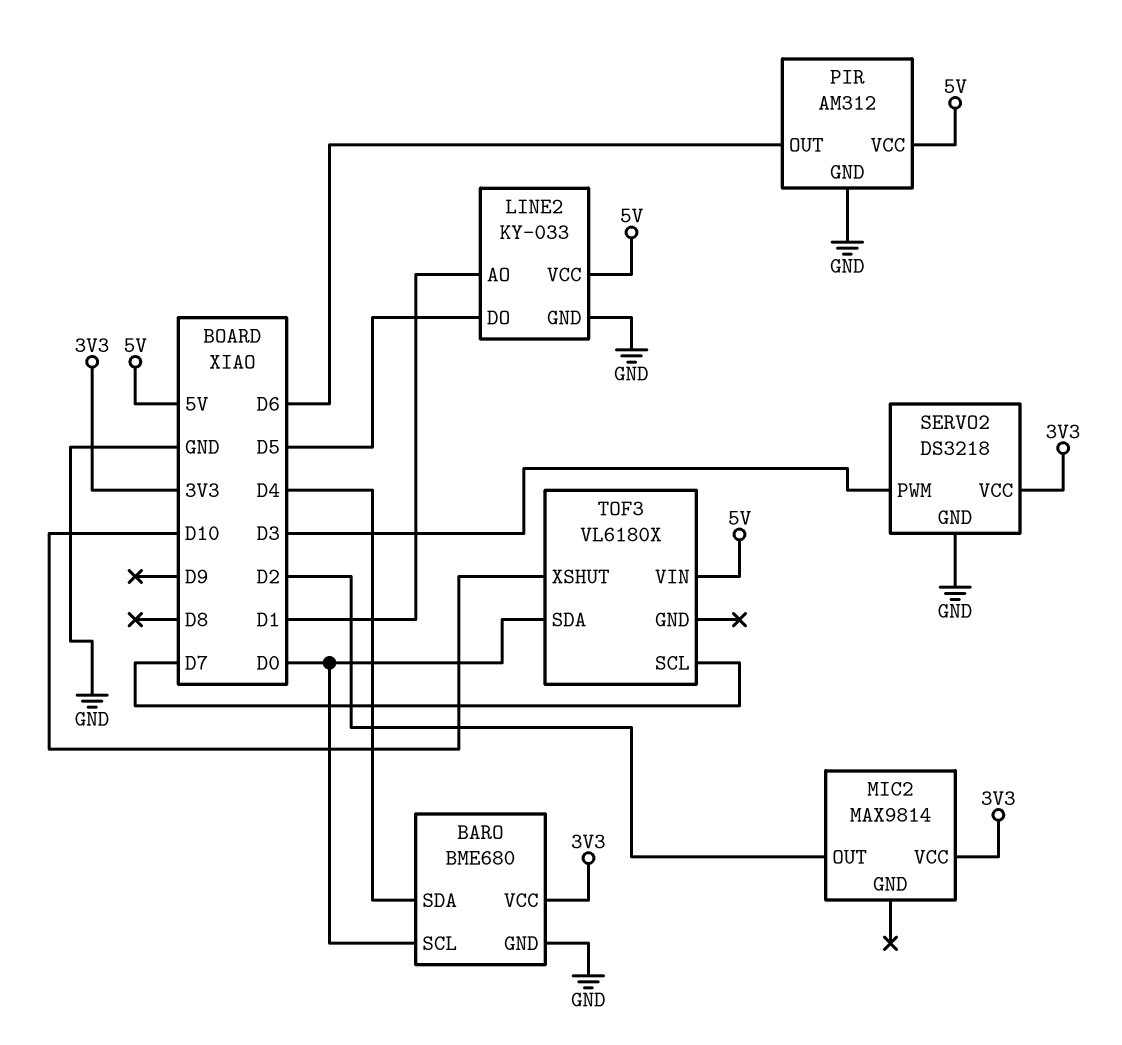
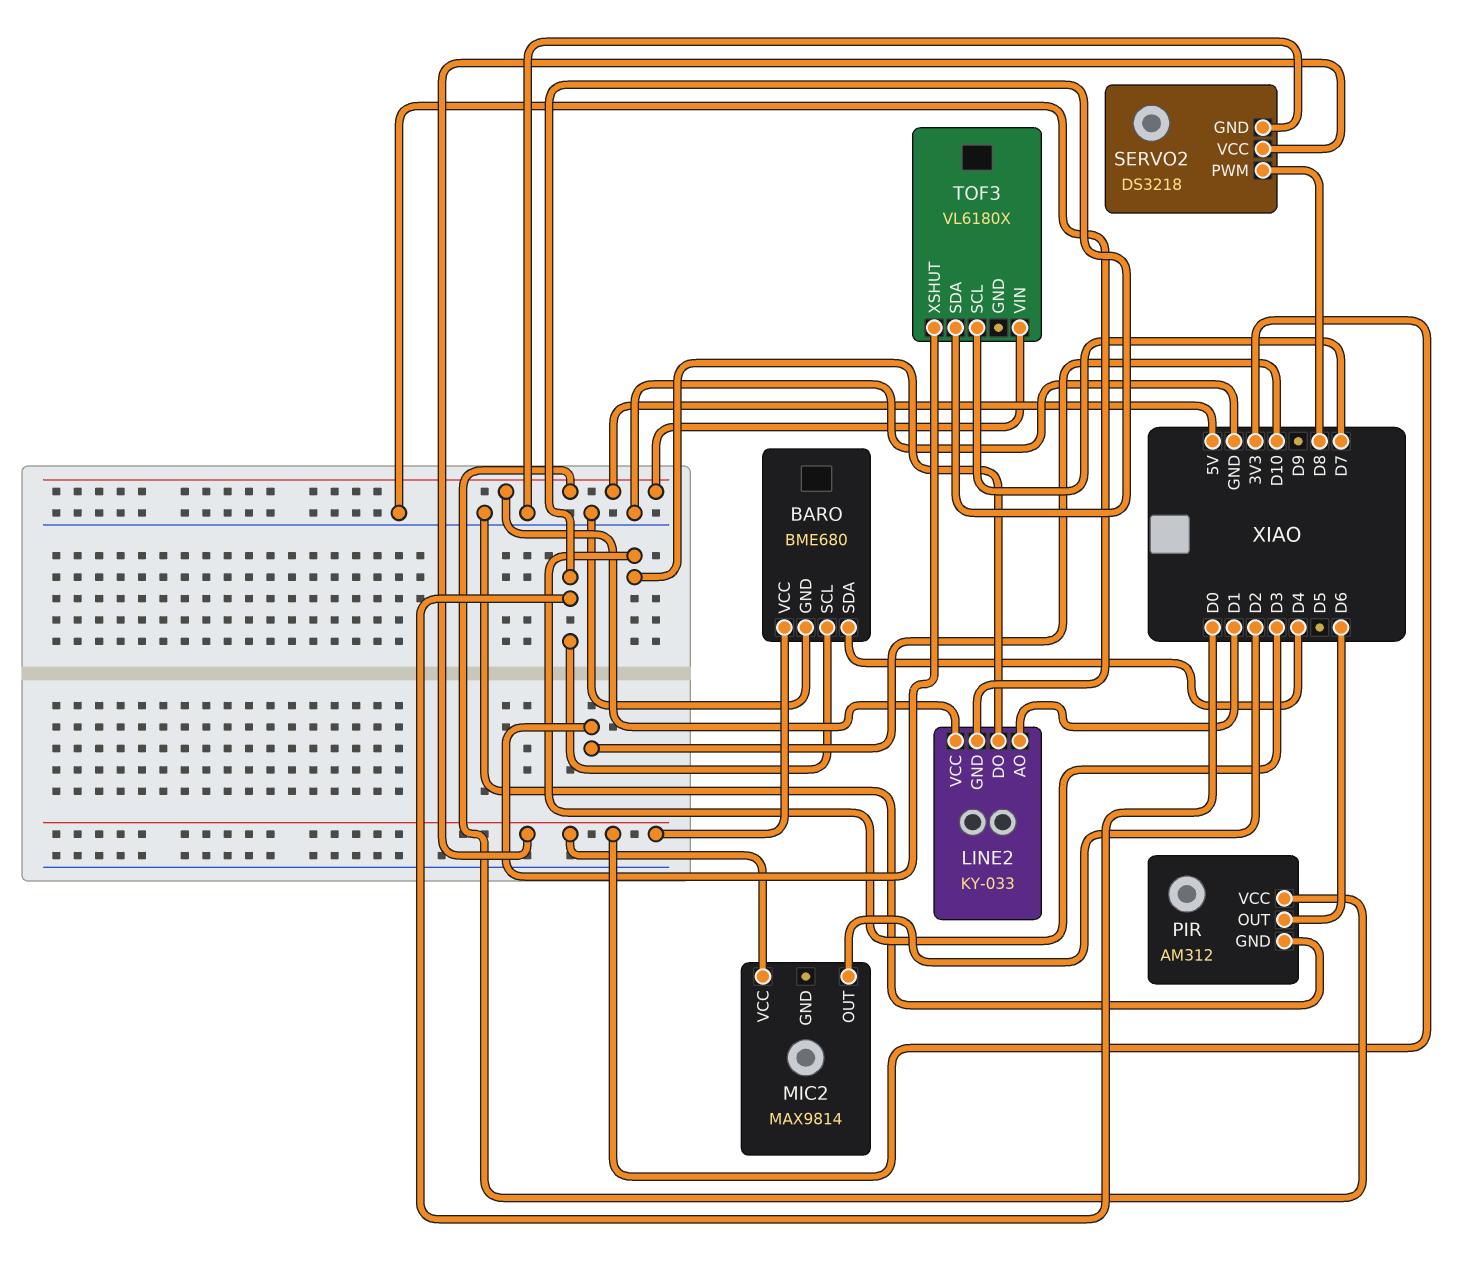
LINE2 pin DO: D5 -> D3
SERVO2 pin PWM: D3 -> D8

